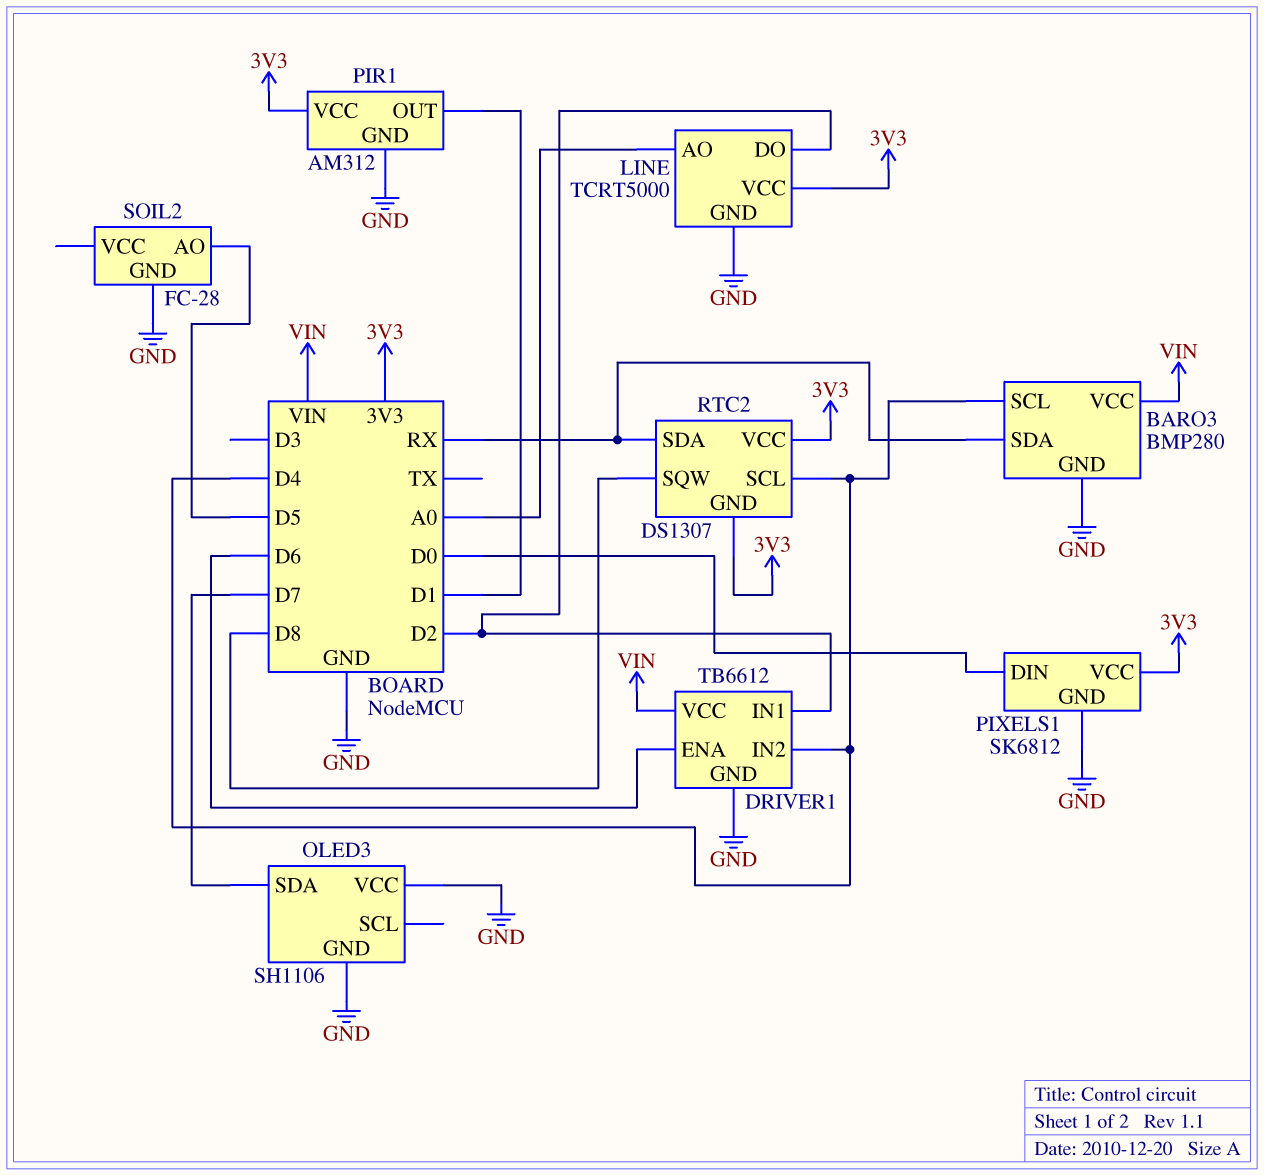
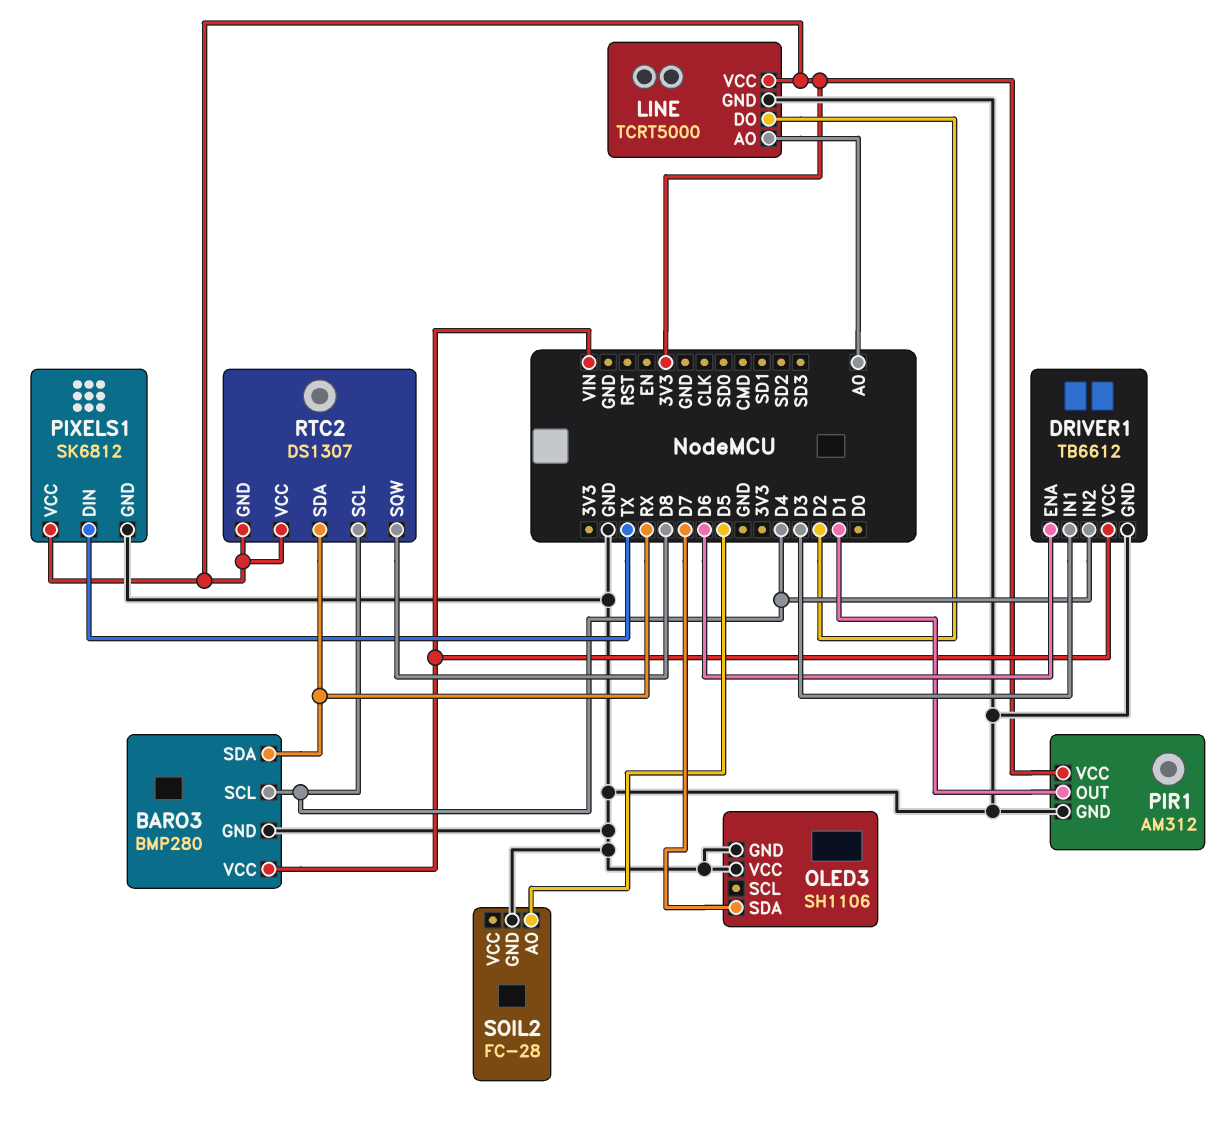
DRIVER1 pin IN1: D2 -> D3
PIXELS1 pin DIN: D0 -> TX

